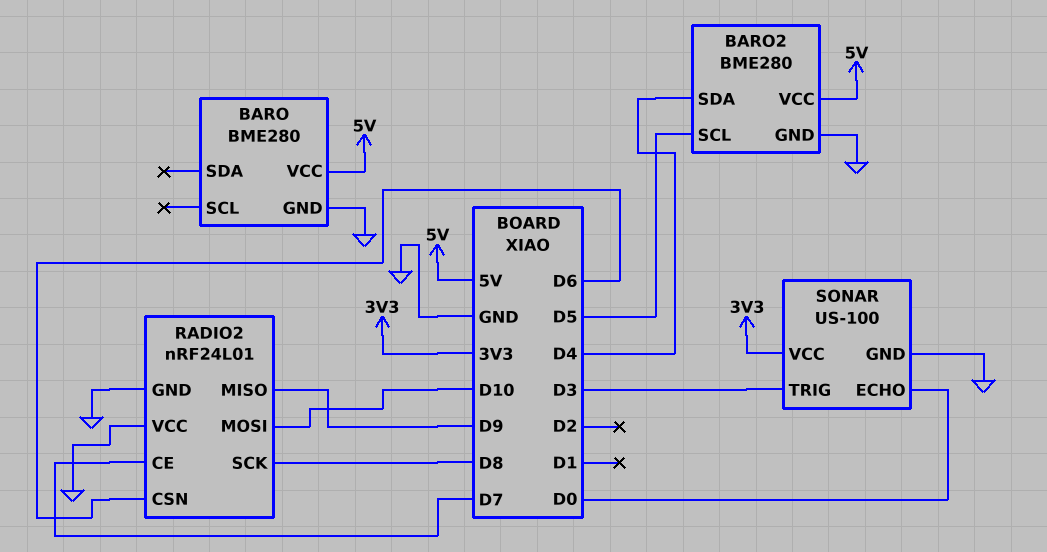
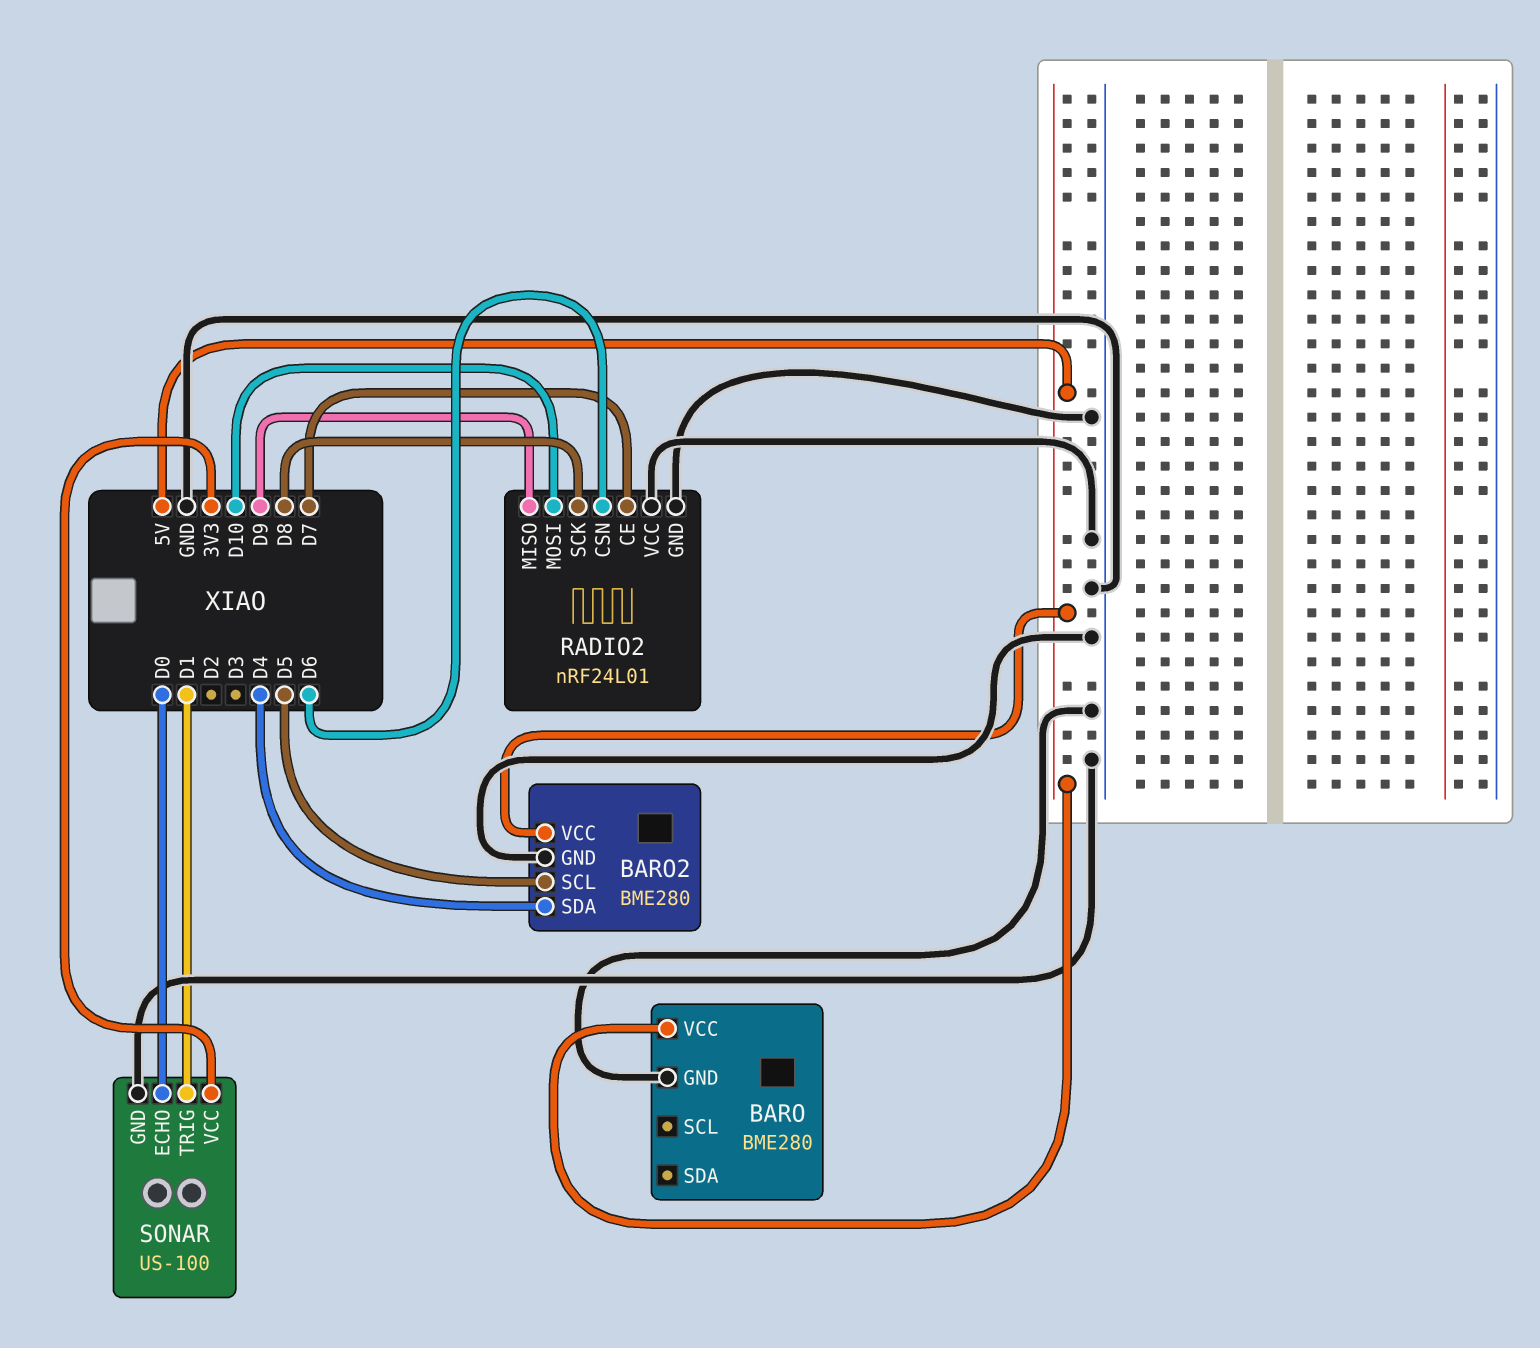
SONAR pin TRIG: D3 -> D1

